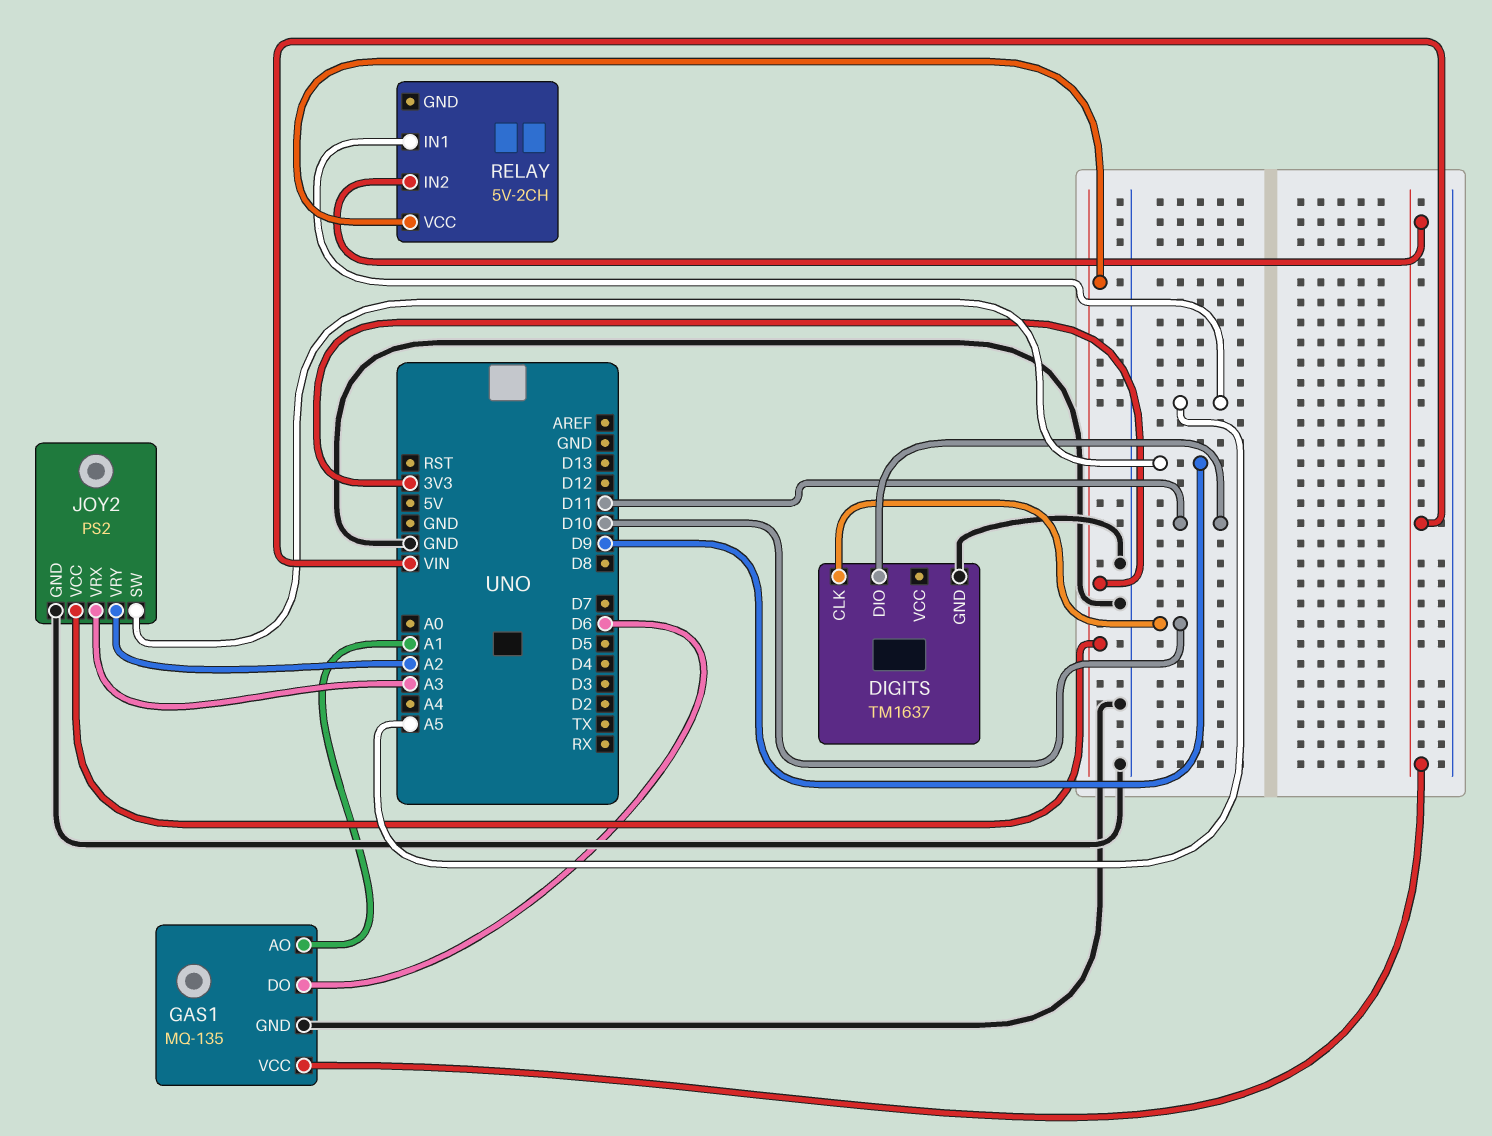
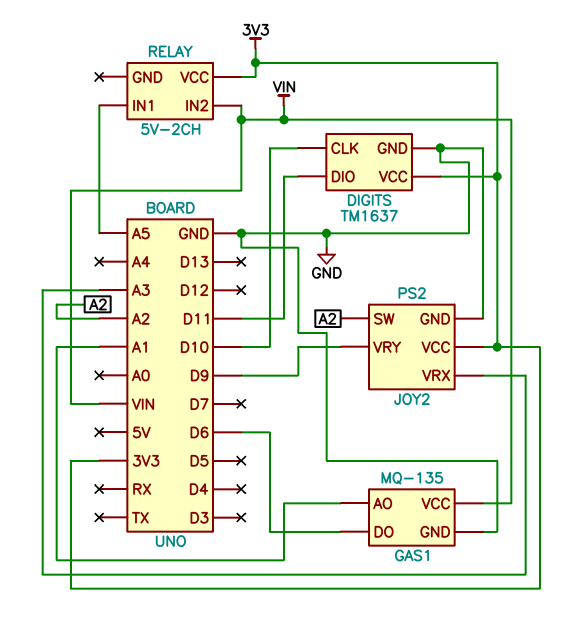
DIGITS pin VCC: none -> 3V3
JOY2 pin SW: D9 -> A2
JOY2 pin VRY: A2 -> D9

